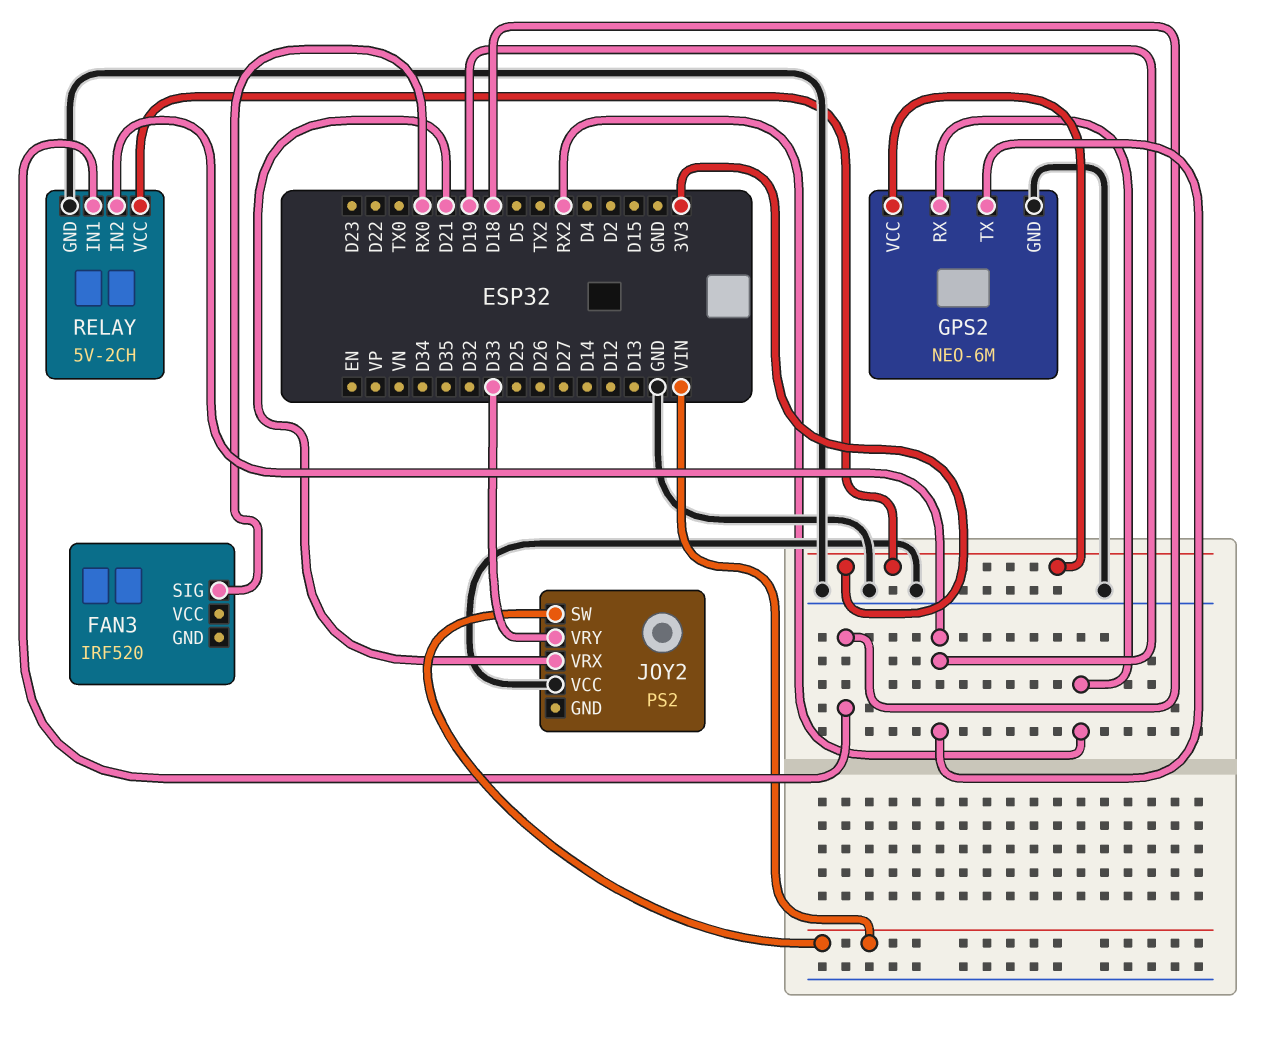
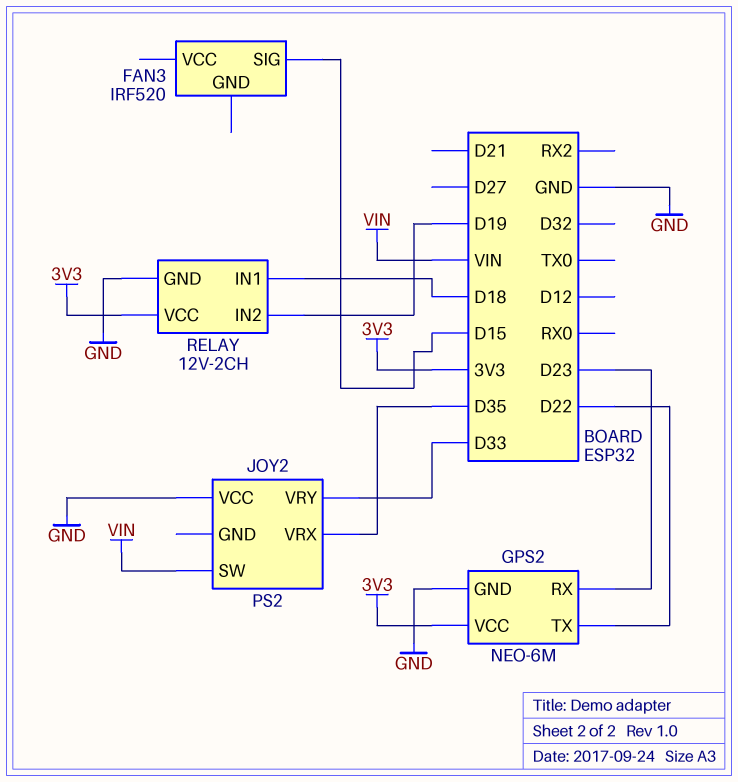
FAN3 pin SIG: RX0 -> D15
GPS2 pin RX: RX2 -> D23
GPS2 pin TX: D19 -> D22
JOY2 pin VRX: D21 -> D35
RELAY: 5V-2CH -> 12V-2CH

